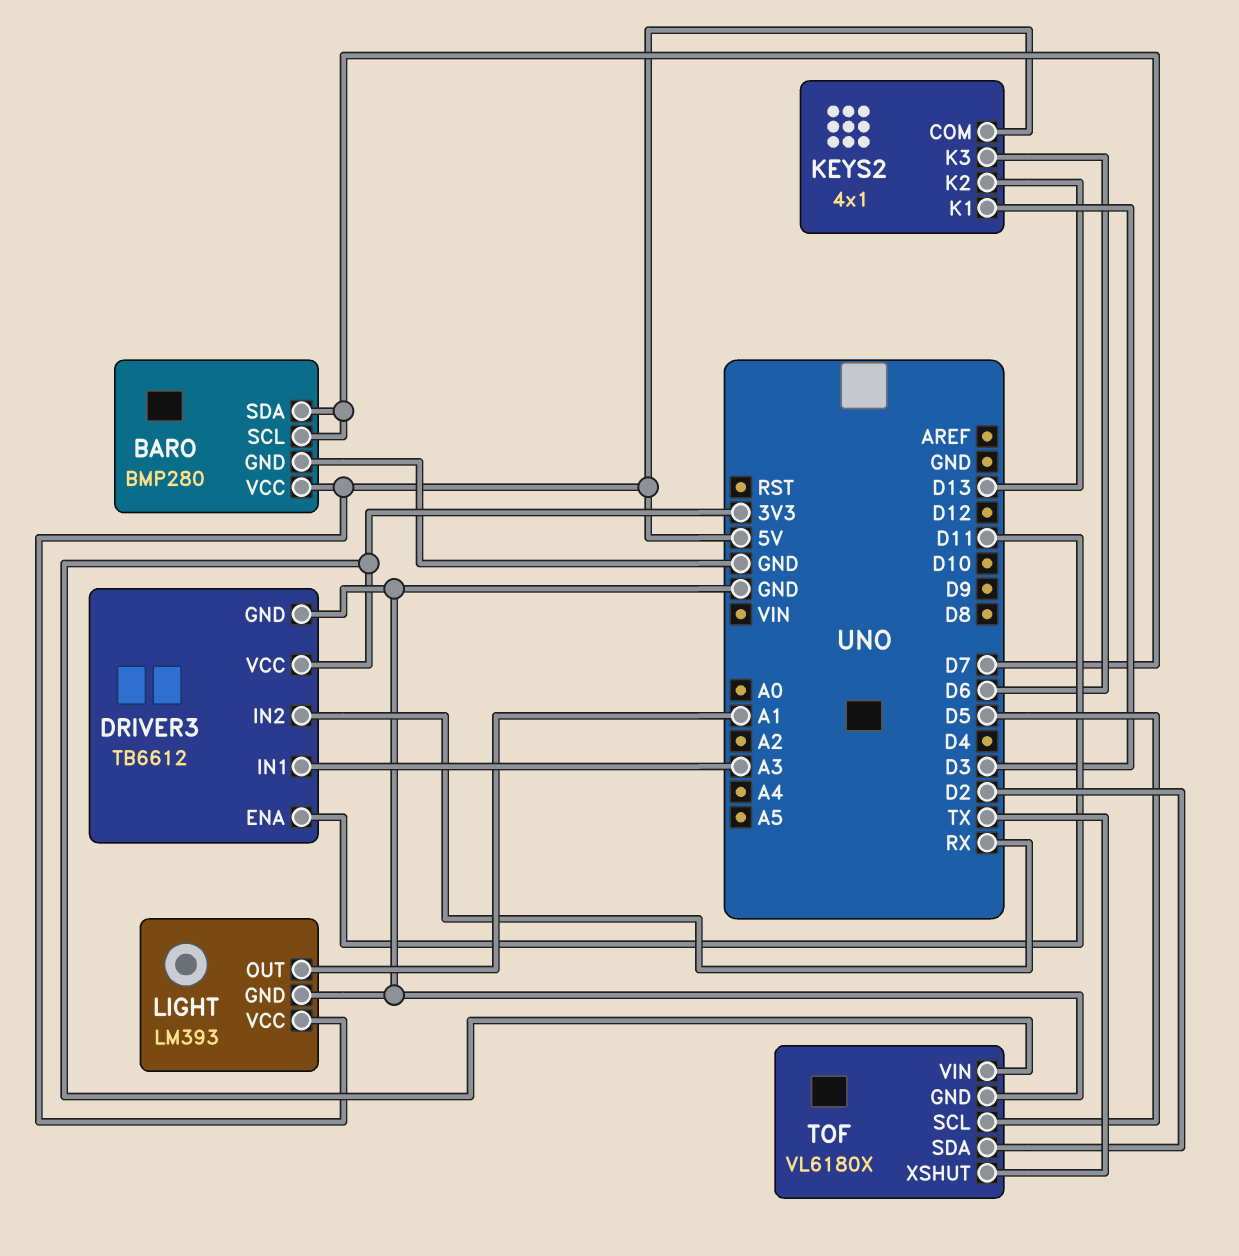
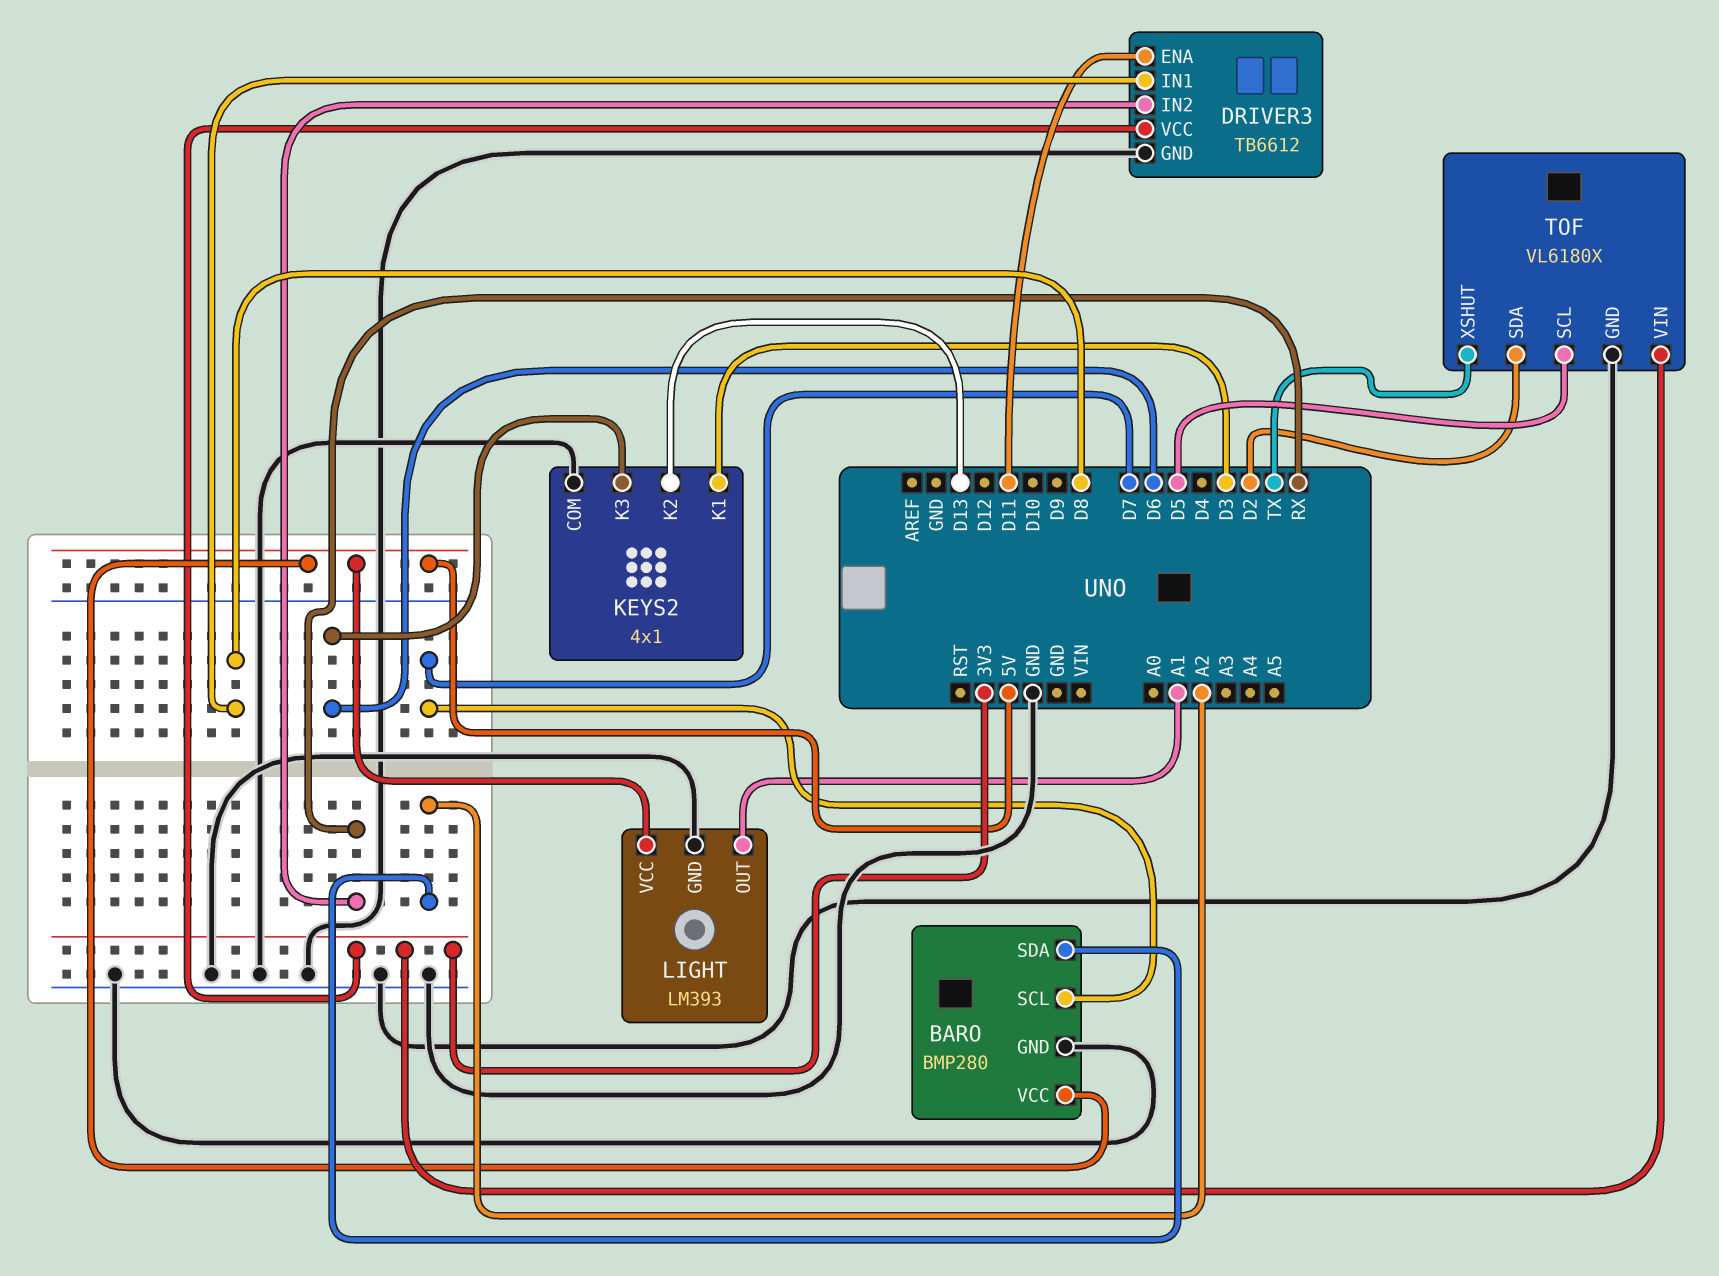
BARO pin SDA: D7 -> A2
DRIVER3 pin IN1: A3 -> D8
KEYS2 pin COM: 5V -> GND

